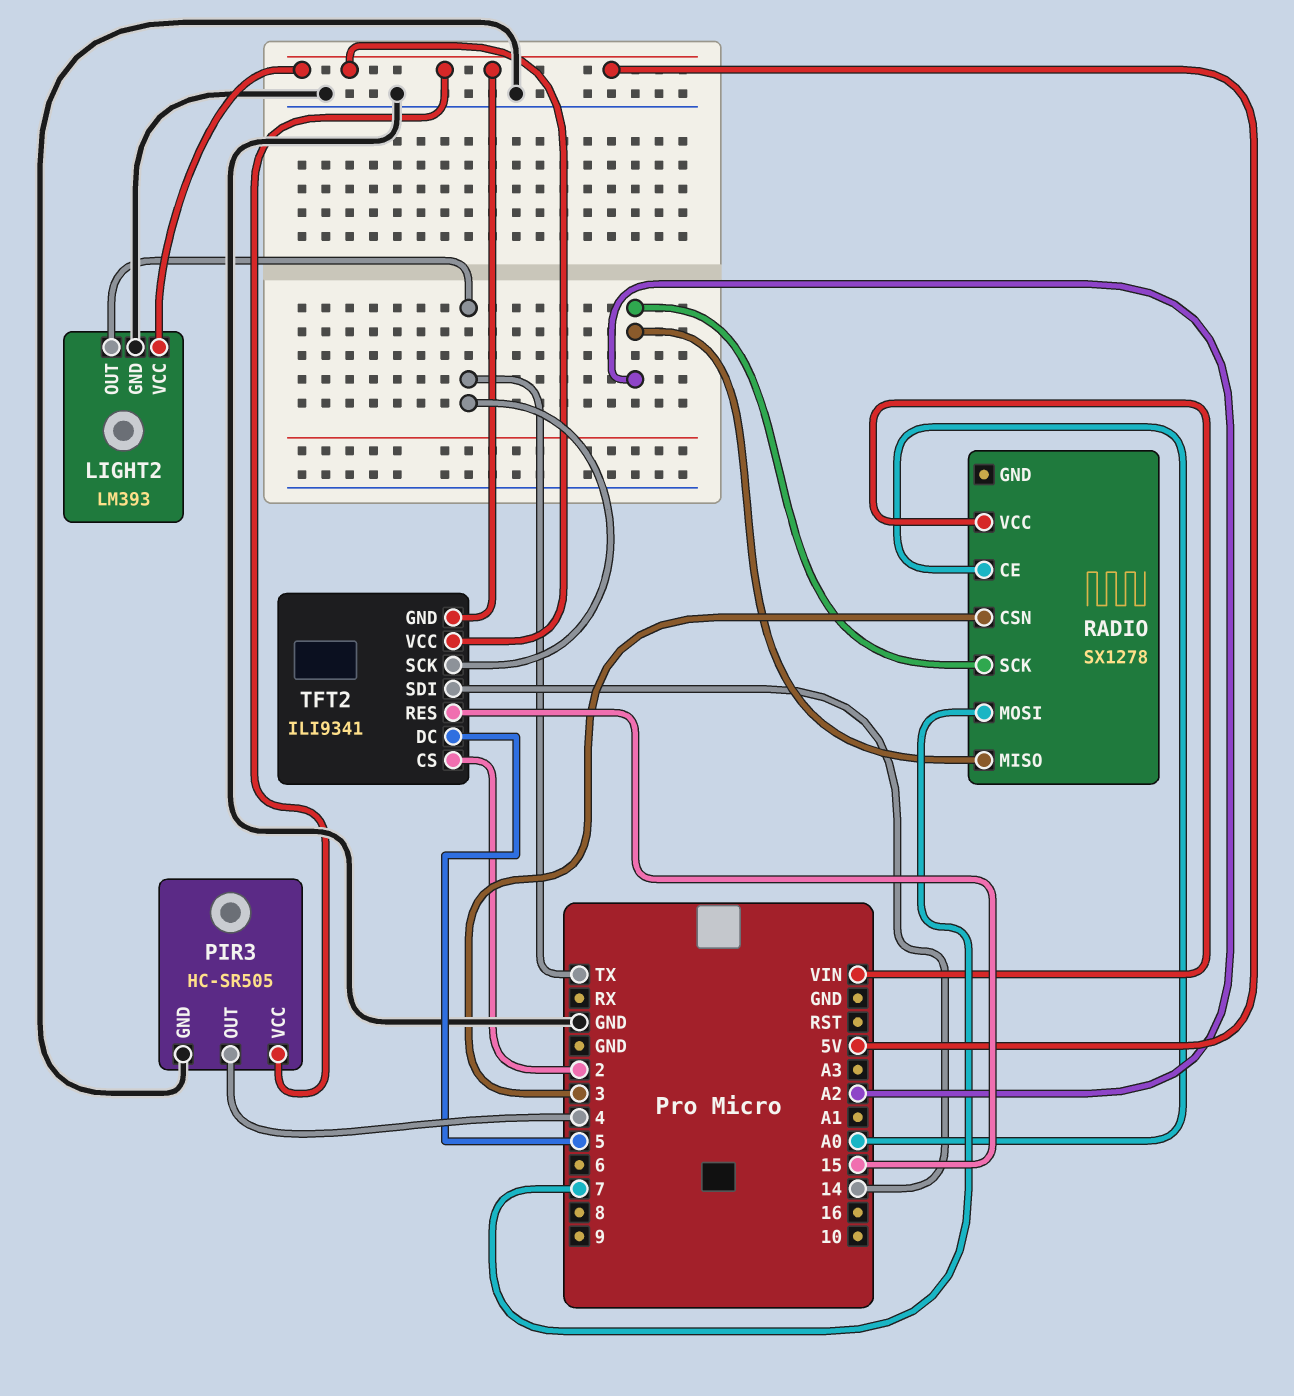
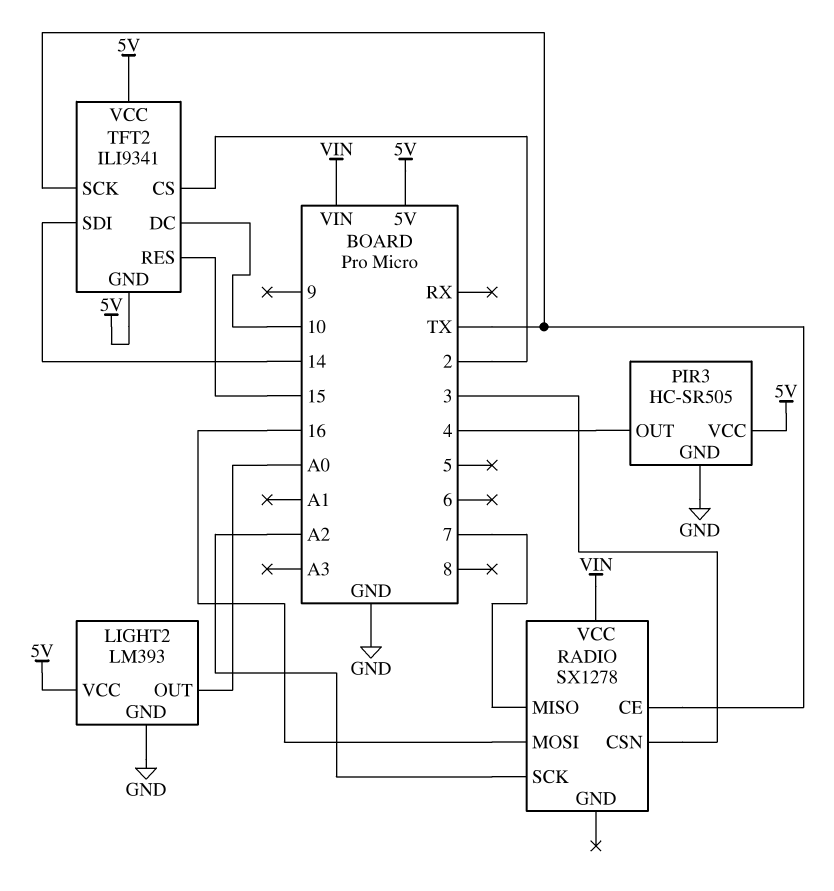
LIGHT2 pin OUT: TX -> A0
RADIO pin CE: A0 -> TX
RADIO pin MISO: A2 -> 7
RADIO pin MOSI: 7 -> 16
TFT2 pin DC: 5 -> 10

